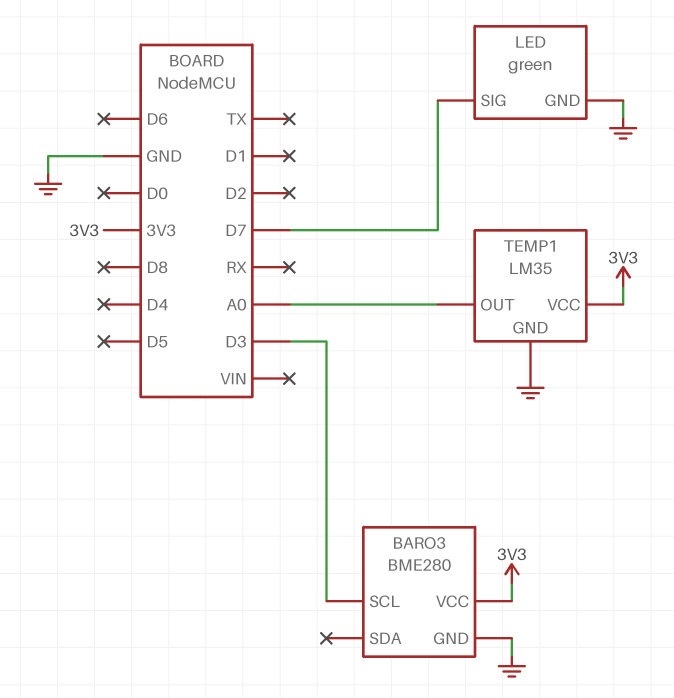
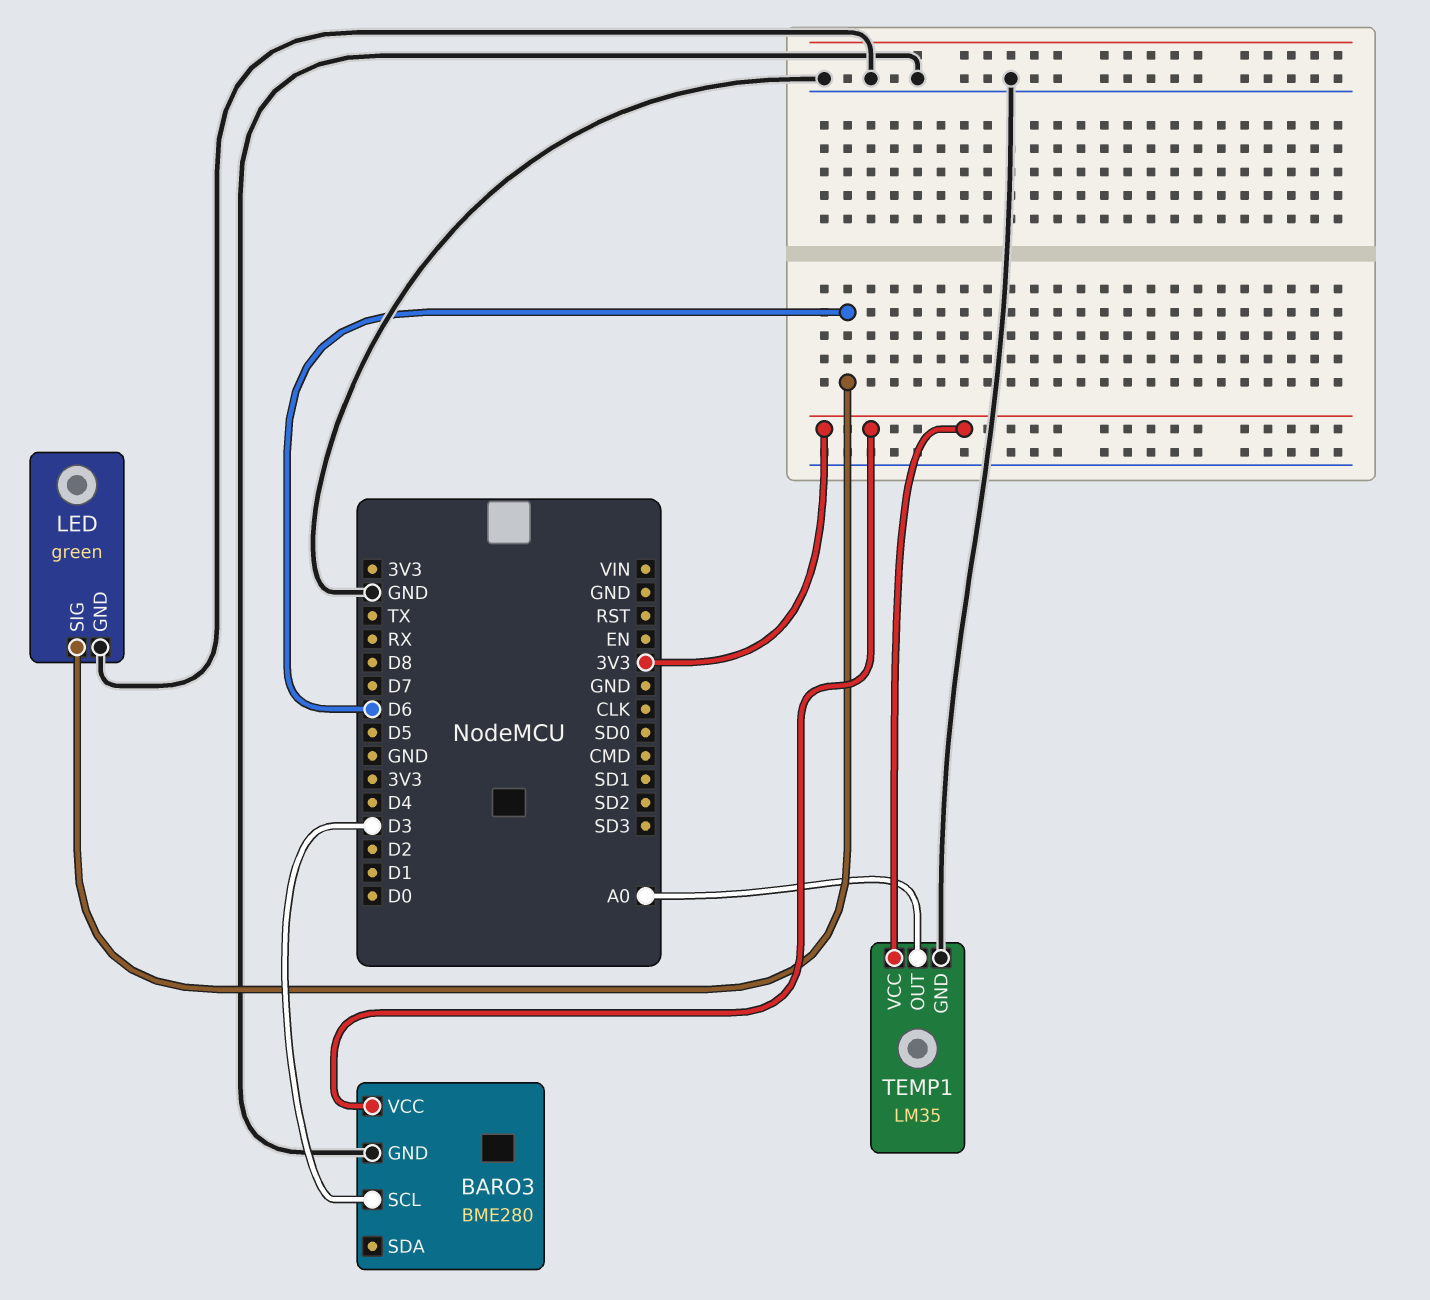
LED pin SIG: D7 -> D6

